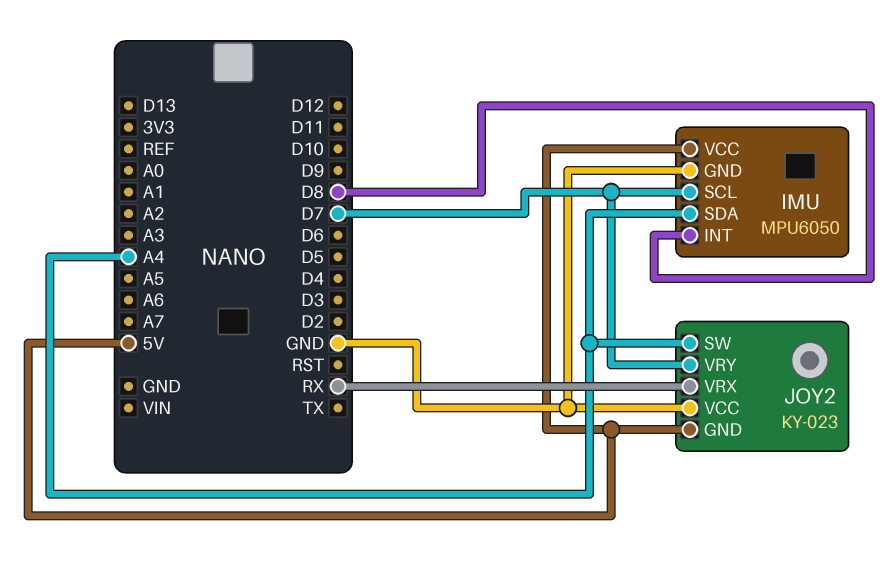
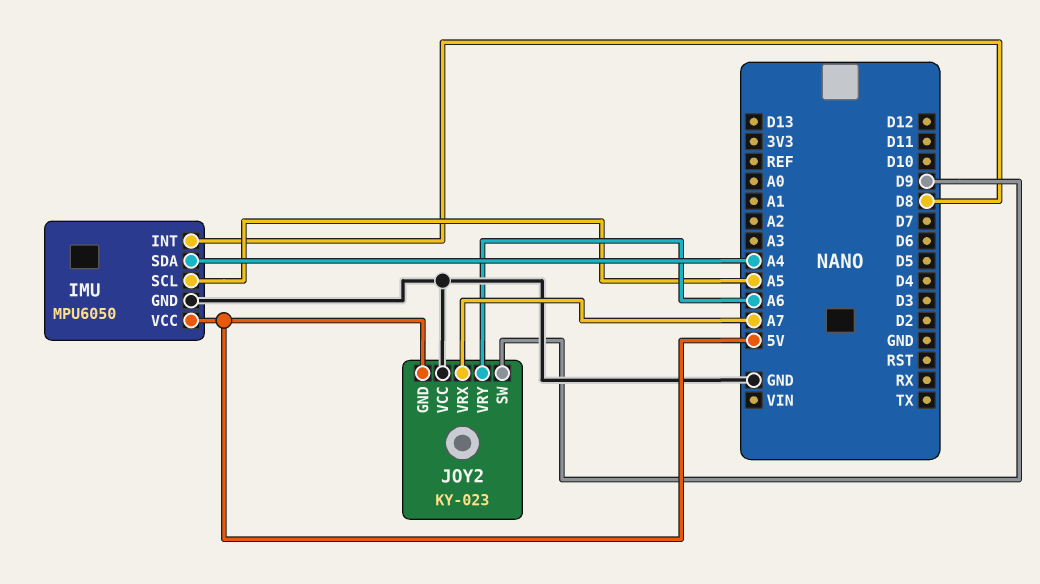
IMU pin SCL: D7 -> A5
JOY2 pin SW: A4 -> D9
JOY2 pin VRX: RX -> A7
JOY2 pin VRY: D7 -> A6

